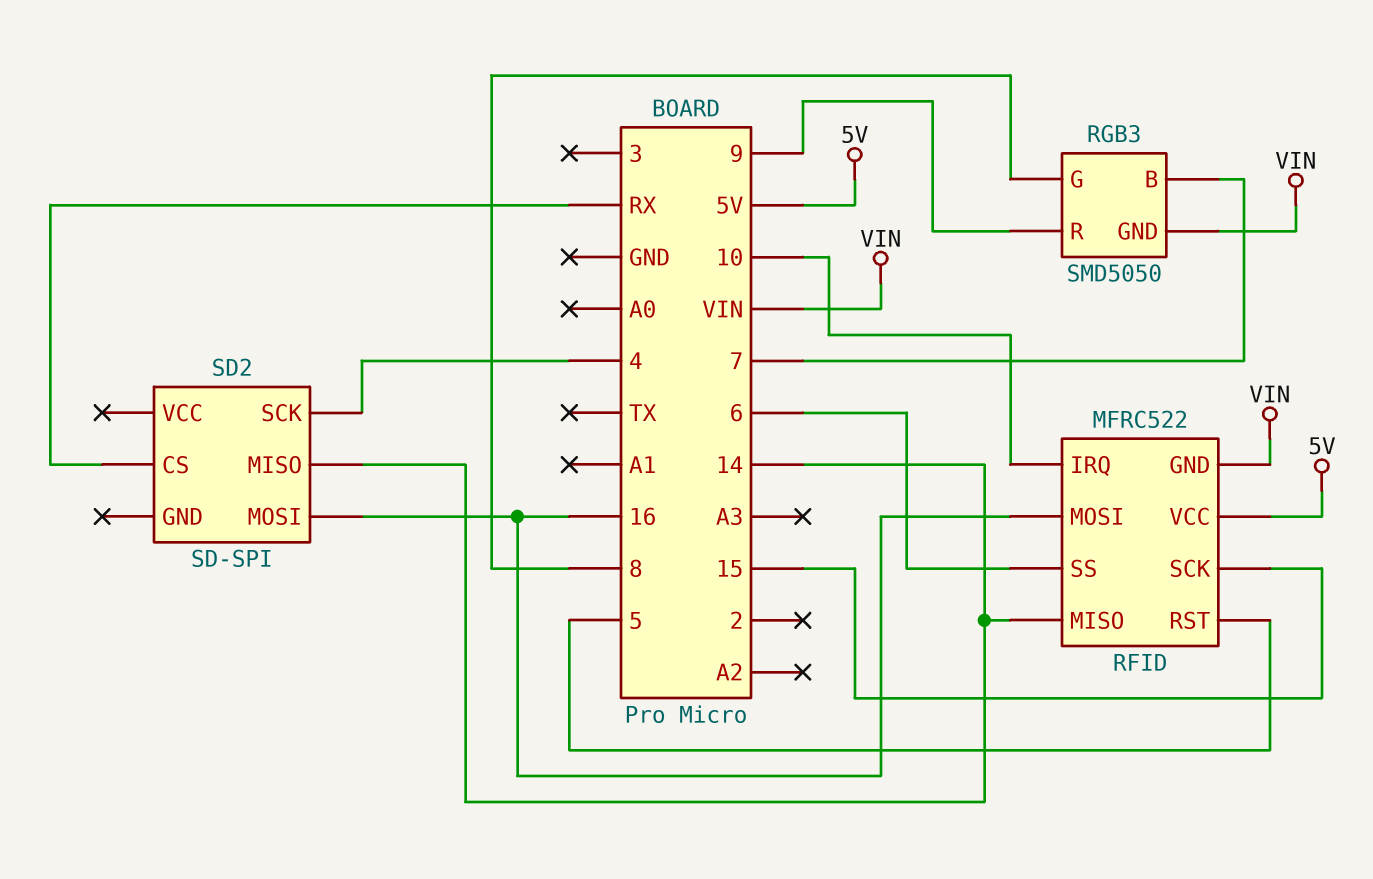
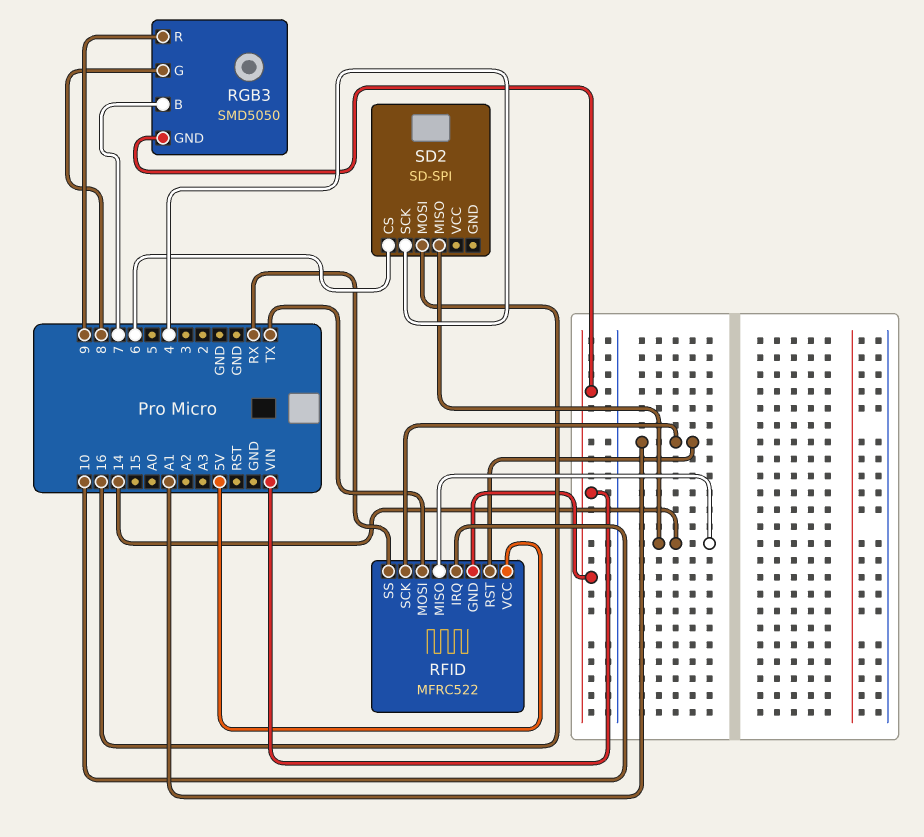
RFID pin MOSI: 16 -> TX
RFID pin RST: 5 -> A1
RFID pin SCK: 15 -> A1
RFID pin SS: 6 -> RX
SD2 pin CS: RX -> 6

